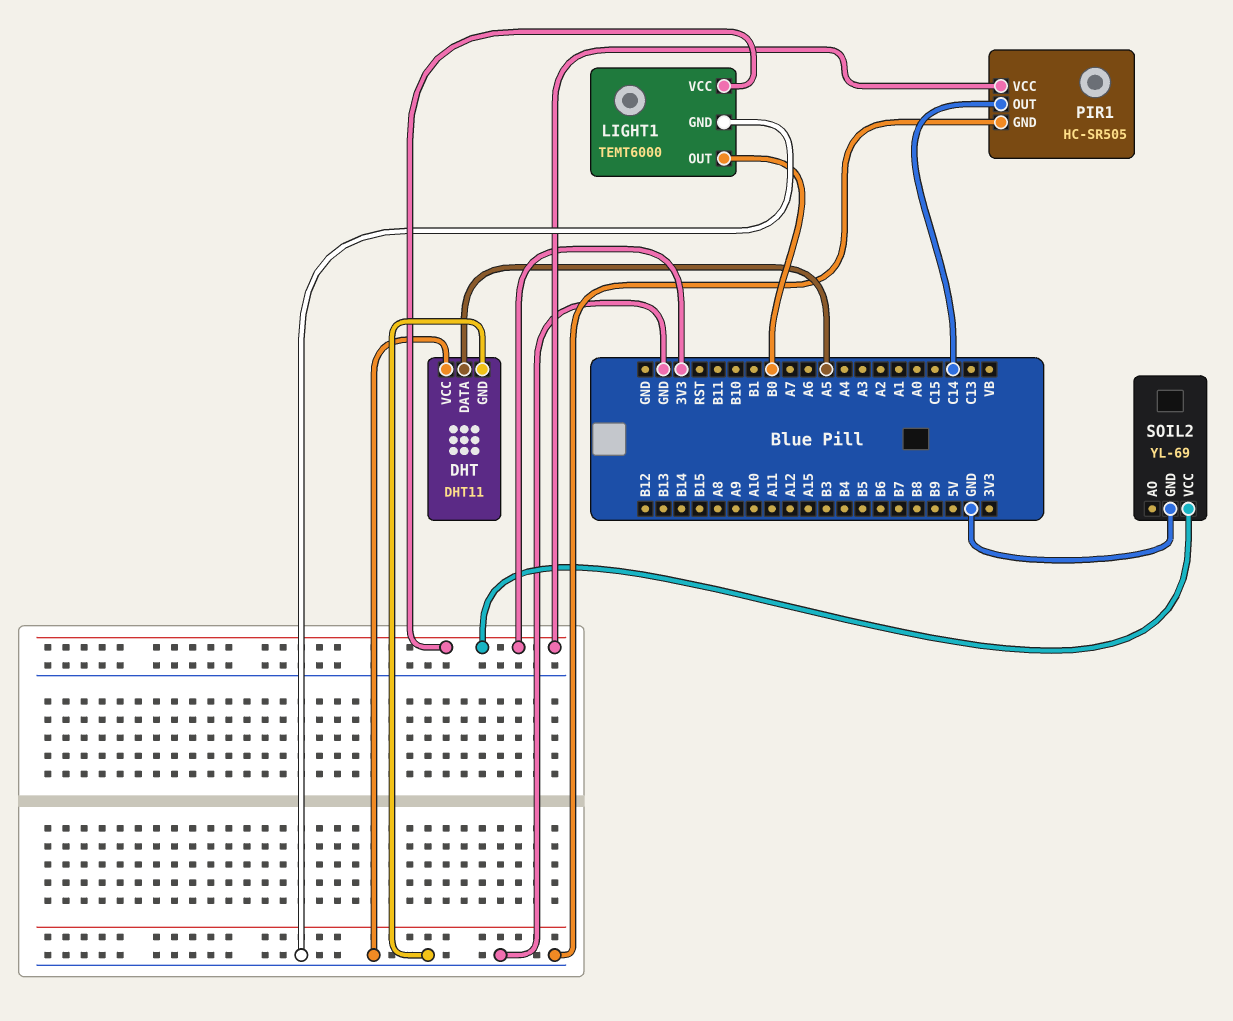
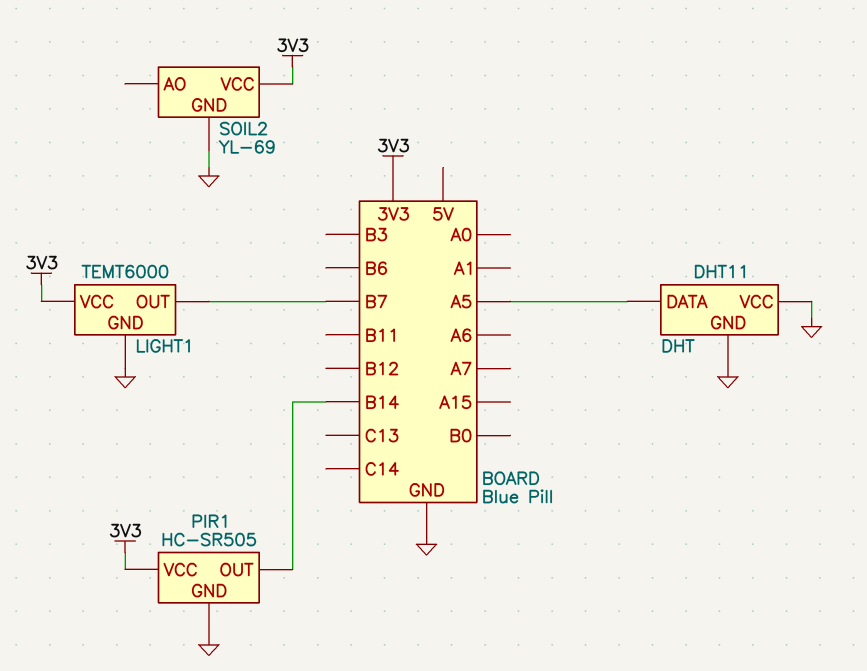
LIGHT1 pin OUT: B0 -> B7
PIR1 pin OUT: C14 -> B14

